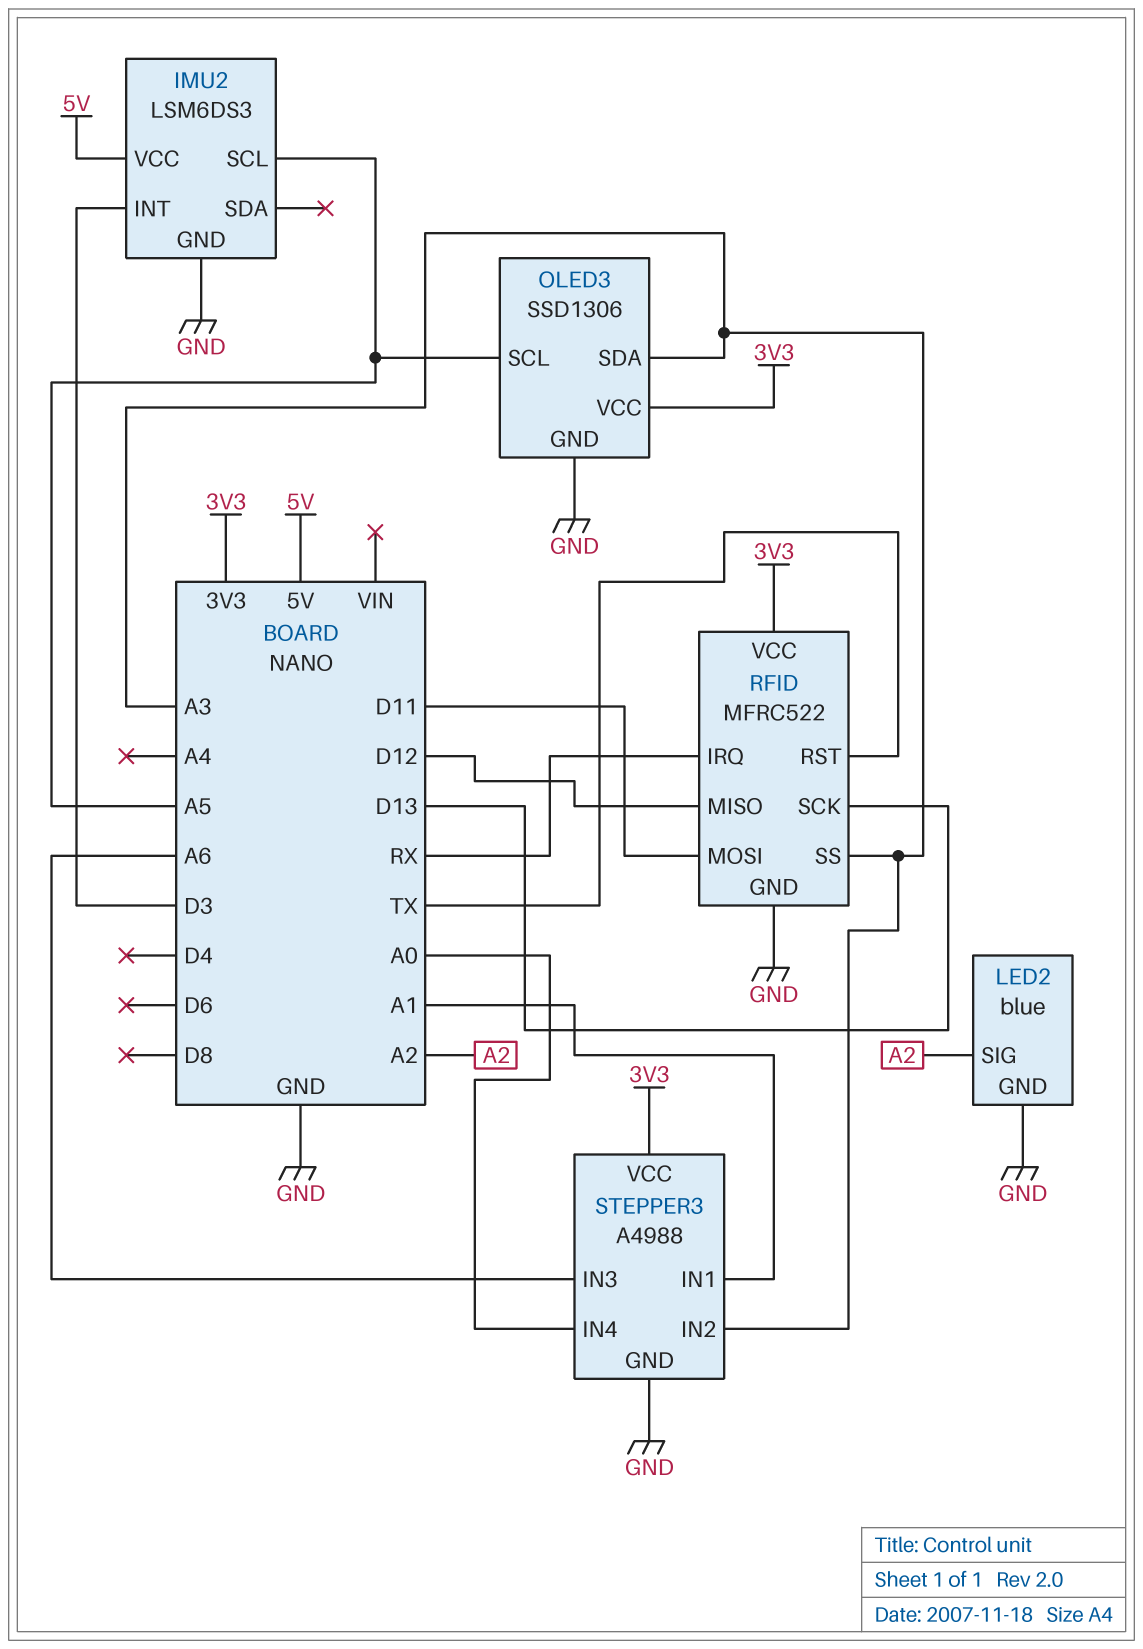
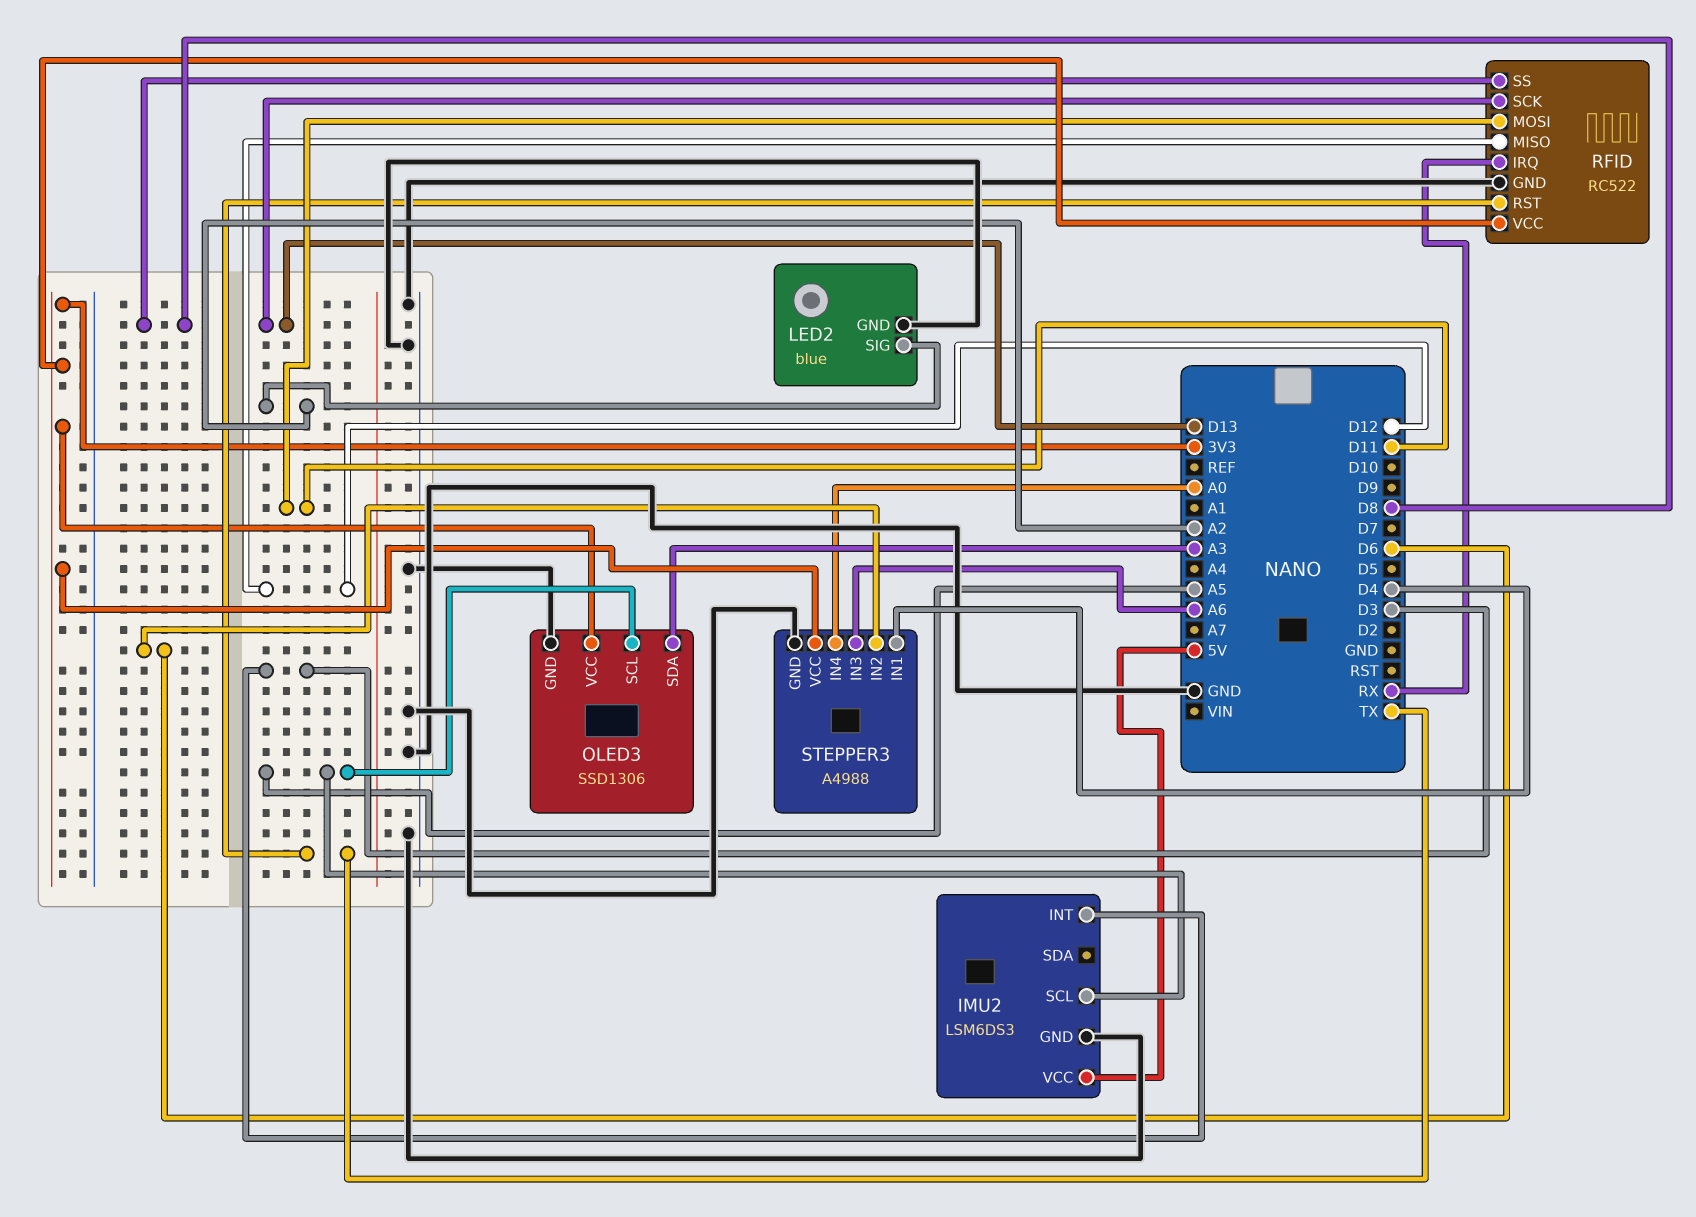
RFID: MFRC522 -> RC522
RFID pin SS: A3 -> D8
STEPPER3 pin IN1: A1 -> D4
STEPPER3 pin IN2: A3 -> D6

